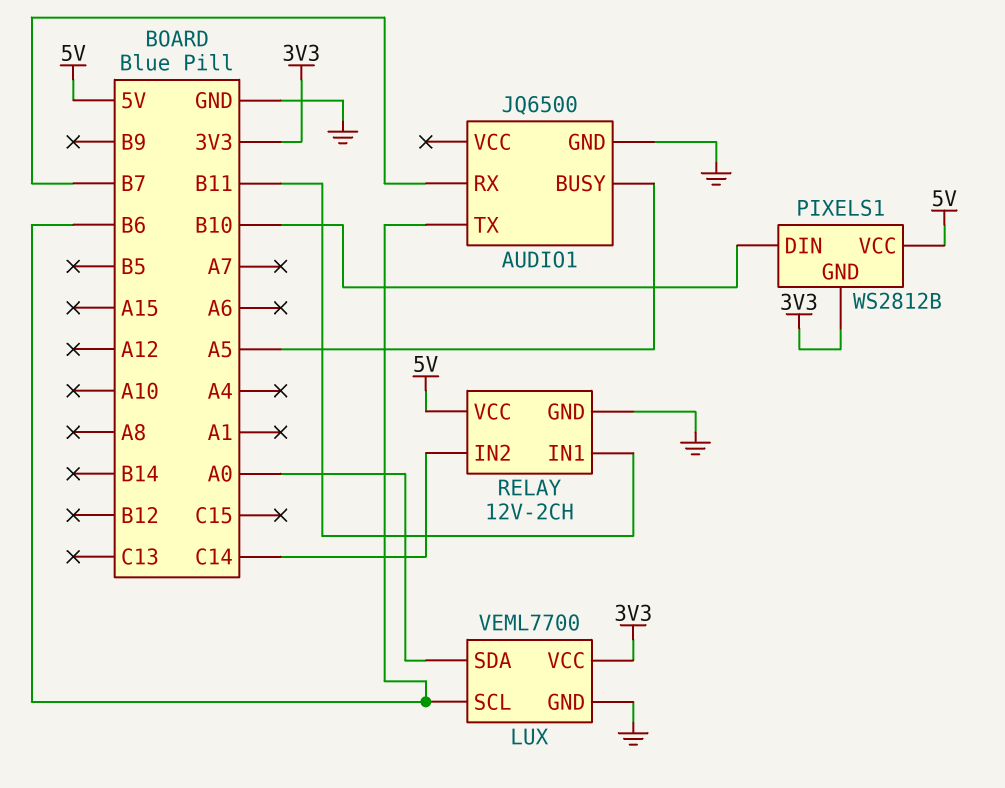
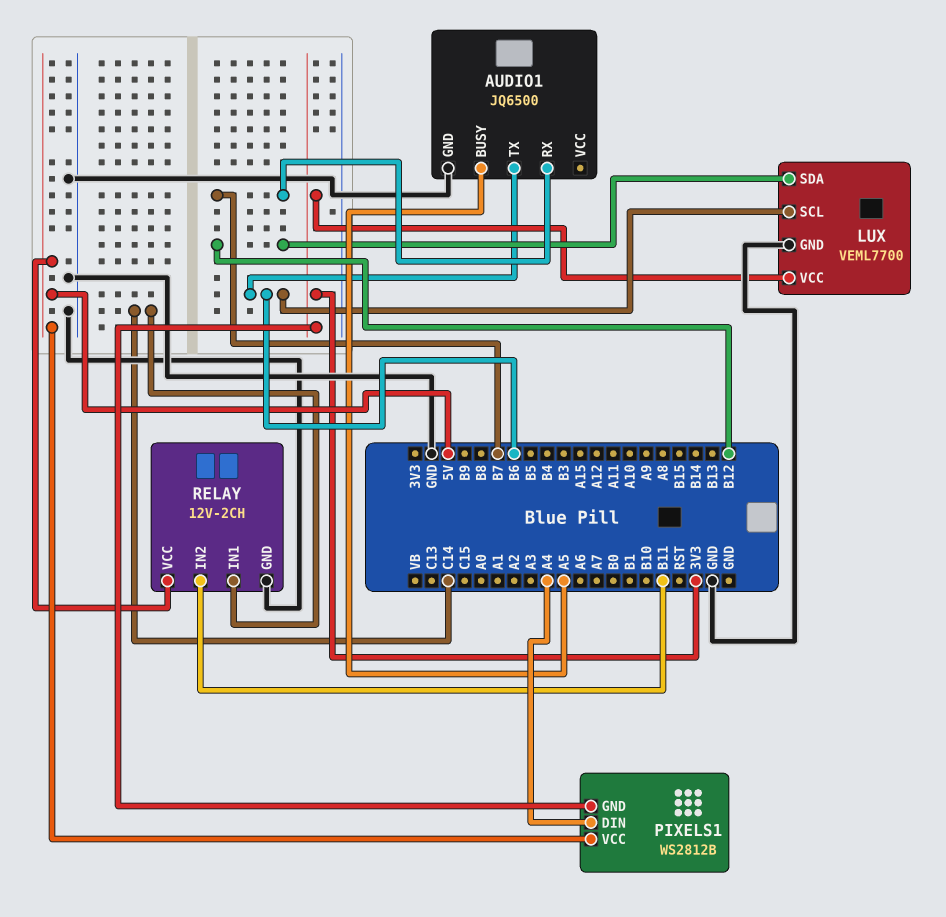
LUX pin SDA: A0 -> B12
PIXELS1 pin DIN: B10 -> A4
RELAY pin IN1: B11 -> C14
RELAY pin IN2: C14 -> B11

